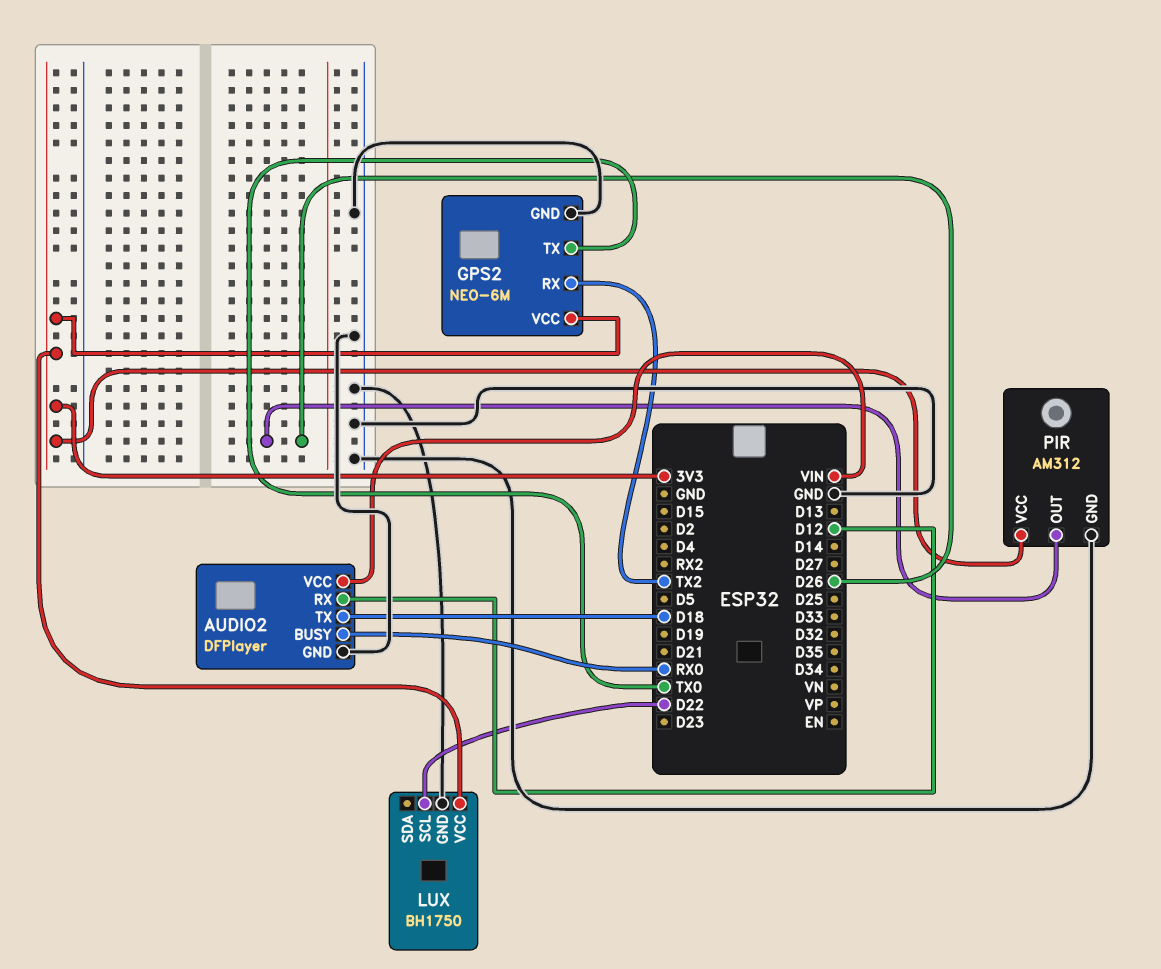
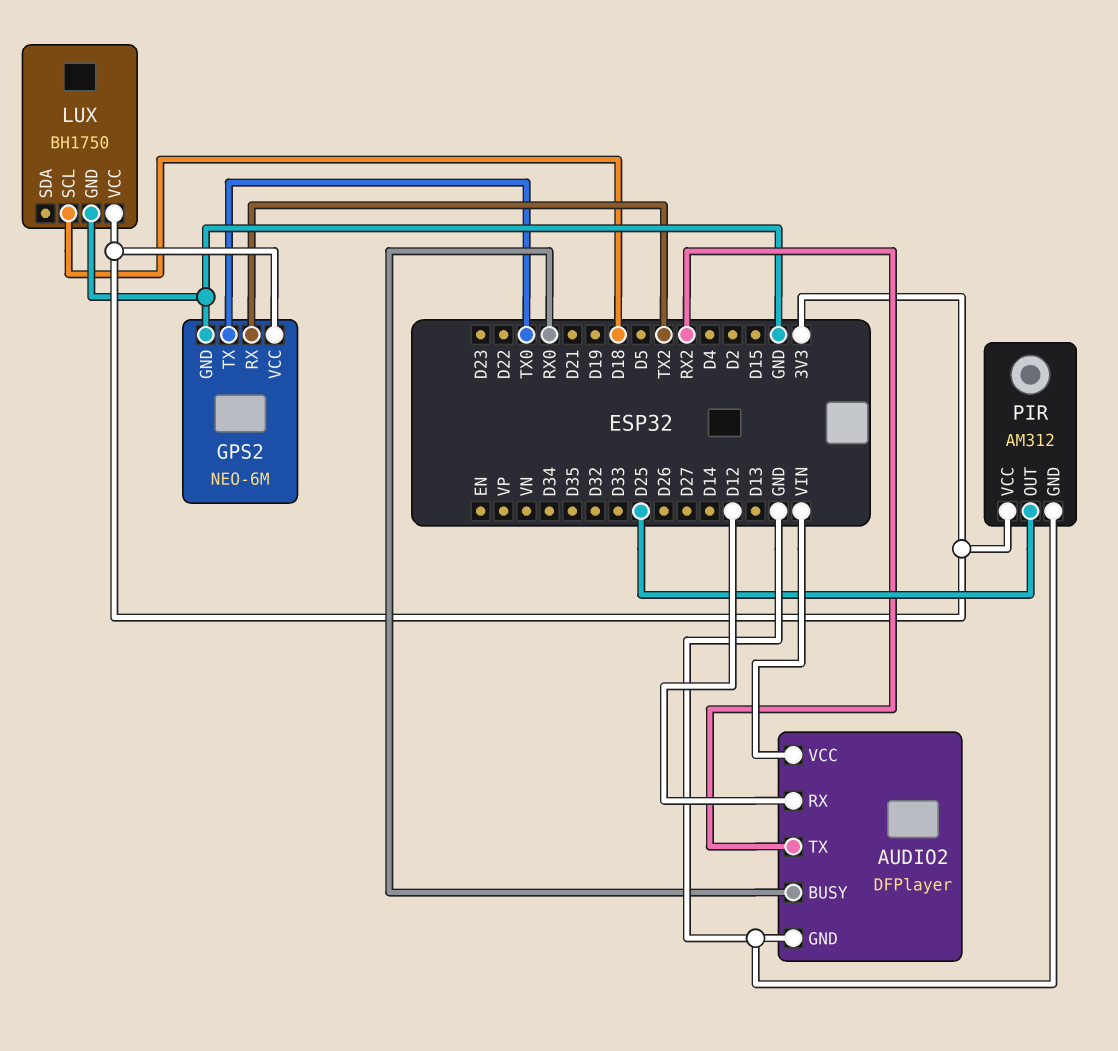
AUDIO2 pin TX: D18 -> RX2
LUX pin SCL: D22 -> D18
PIR pin OUT: D26 -> D25

